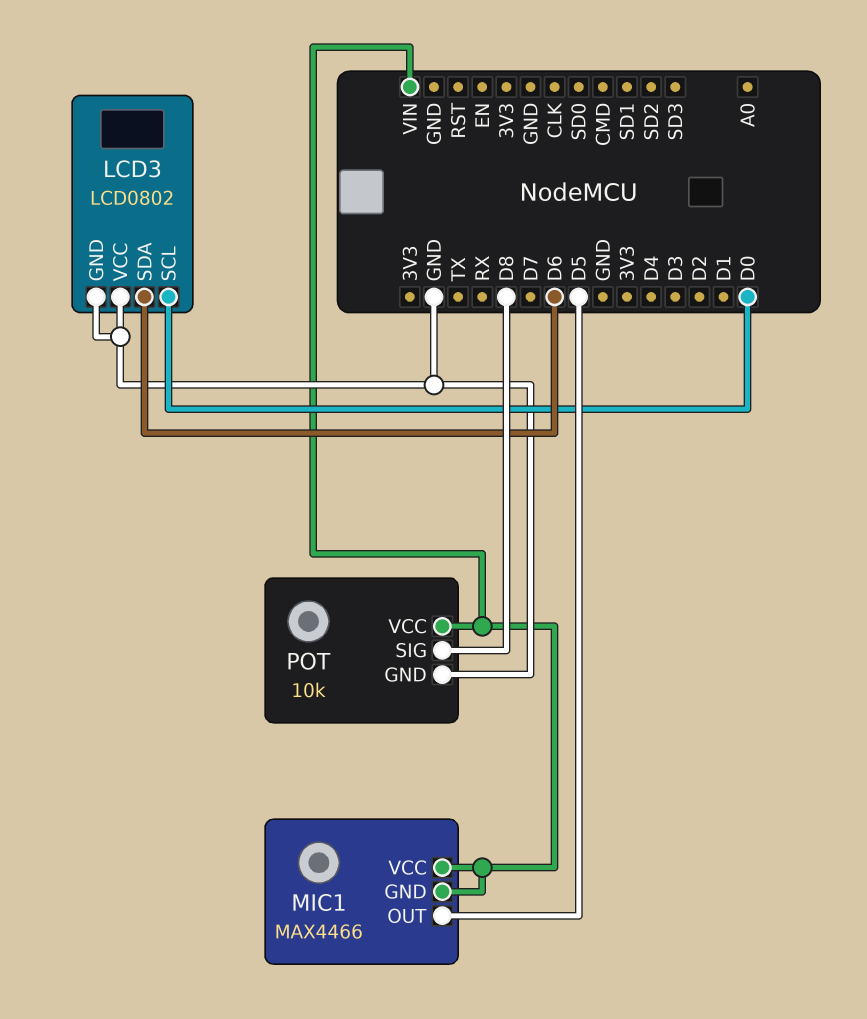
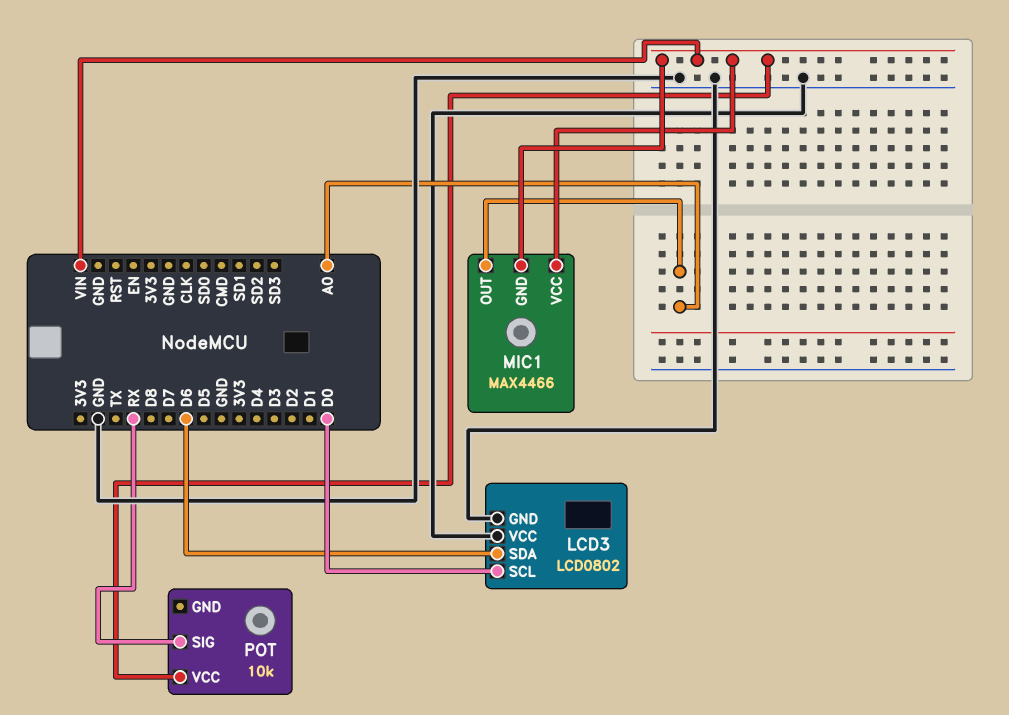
MIC1 pin OUT: D5 -> A0
POT pin GND: GND -> none
POT pin SIG: D8 -> RX

